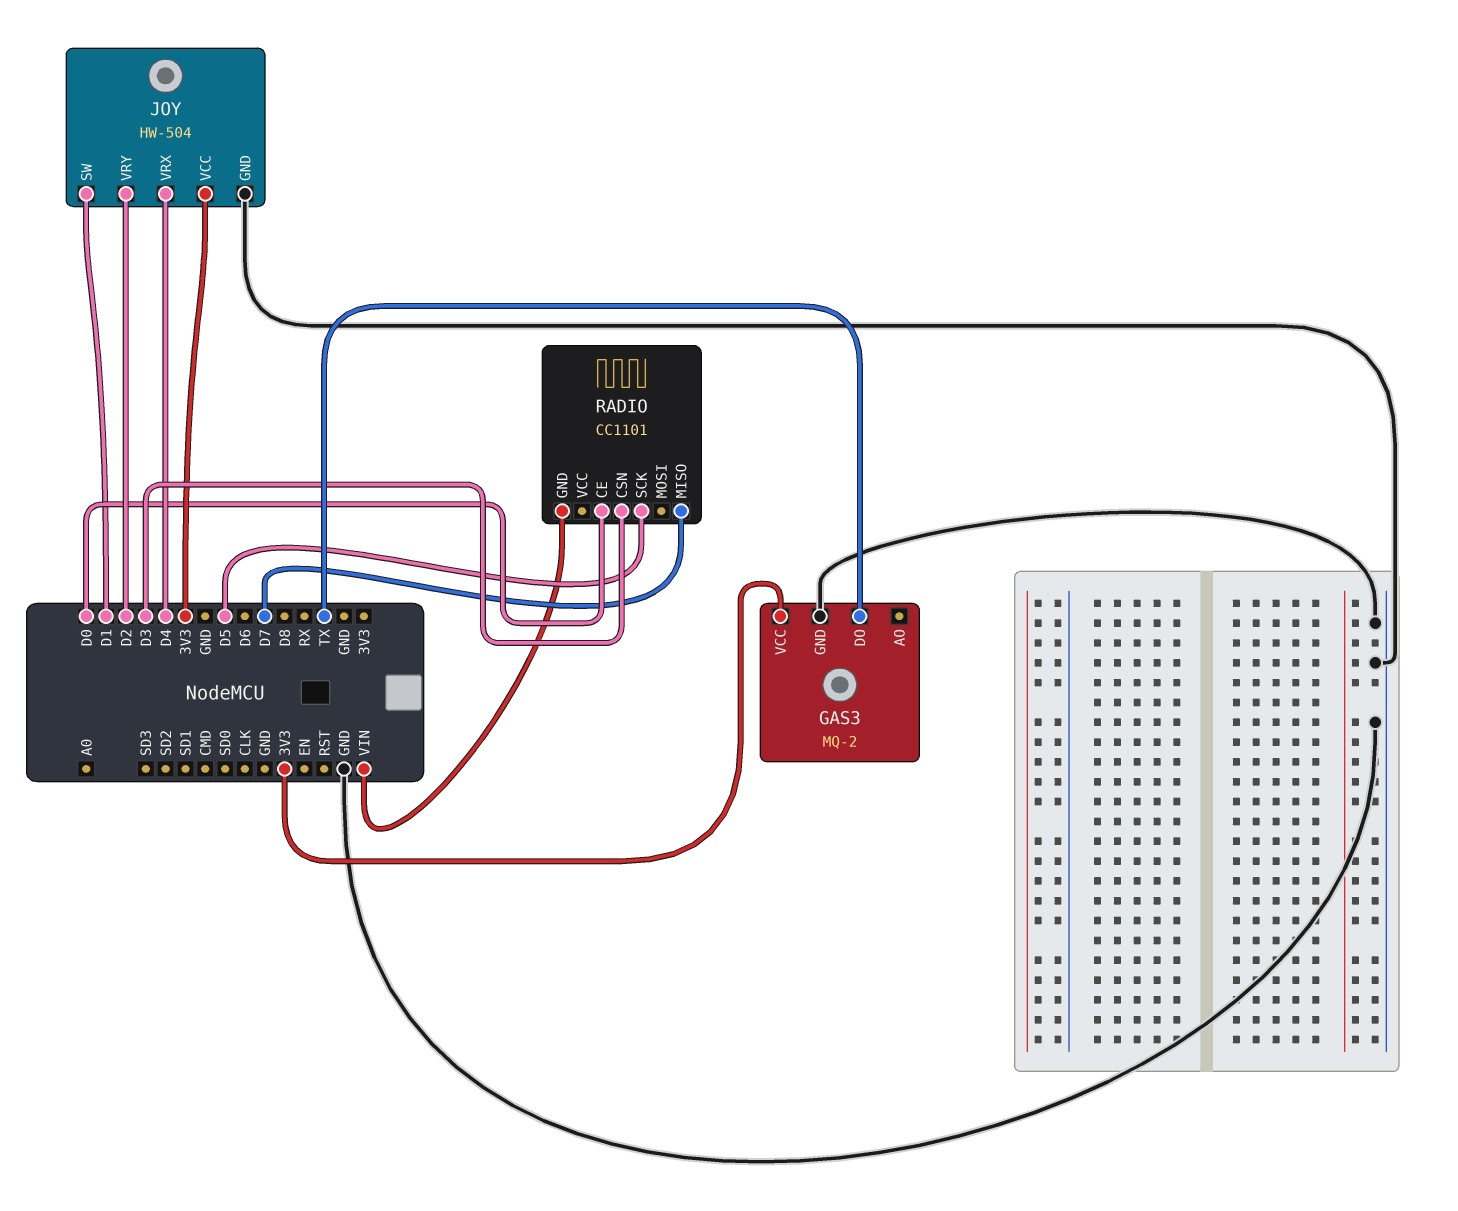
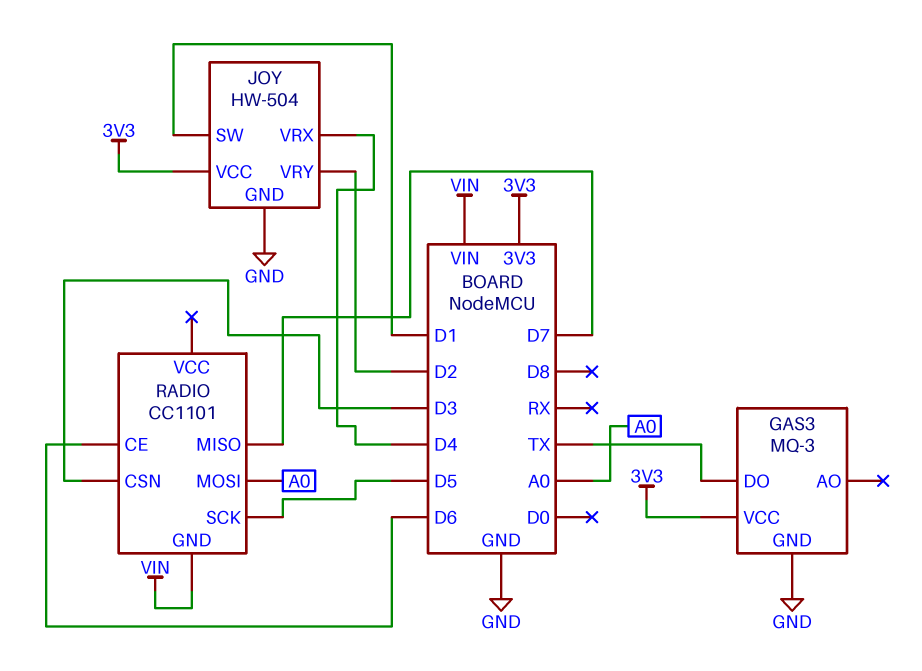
GAS3: MQ-2 -> MQ-3
RADIO pin CE: D0 -> D6
RADIO pin MOSI: none -> A0

